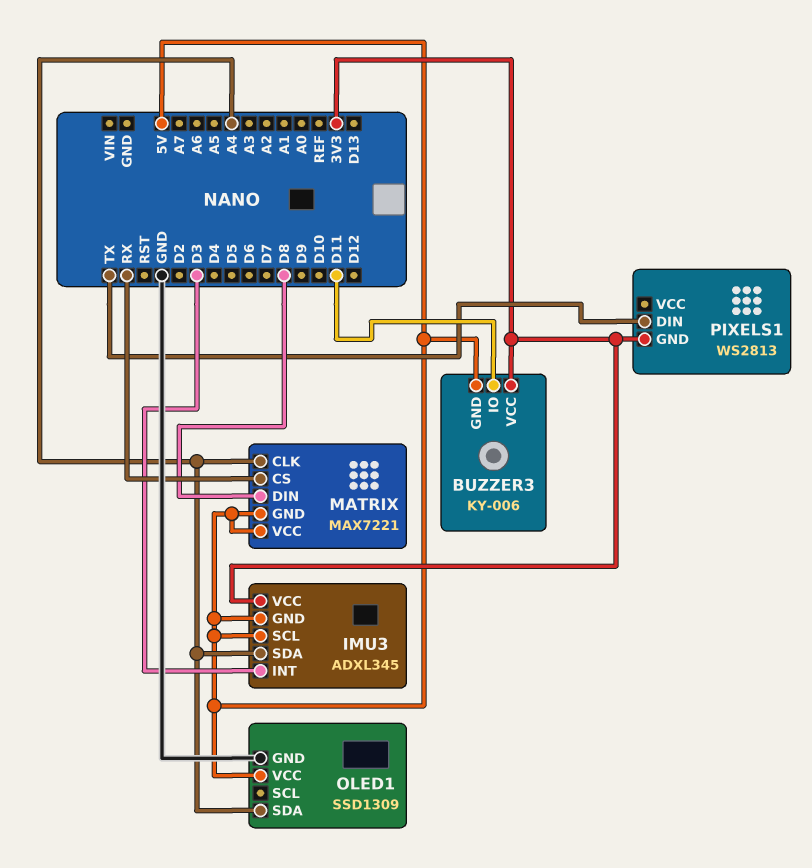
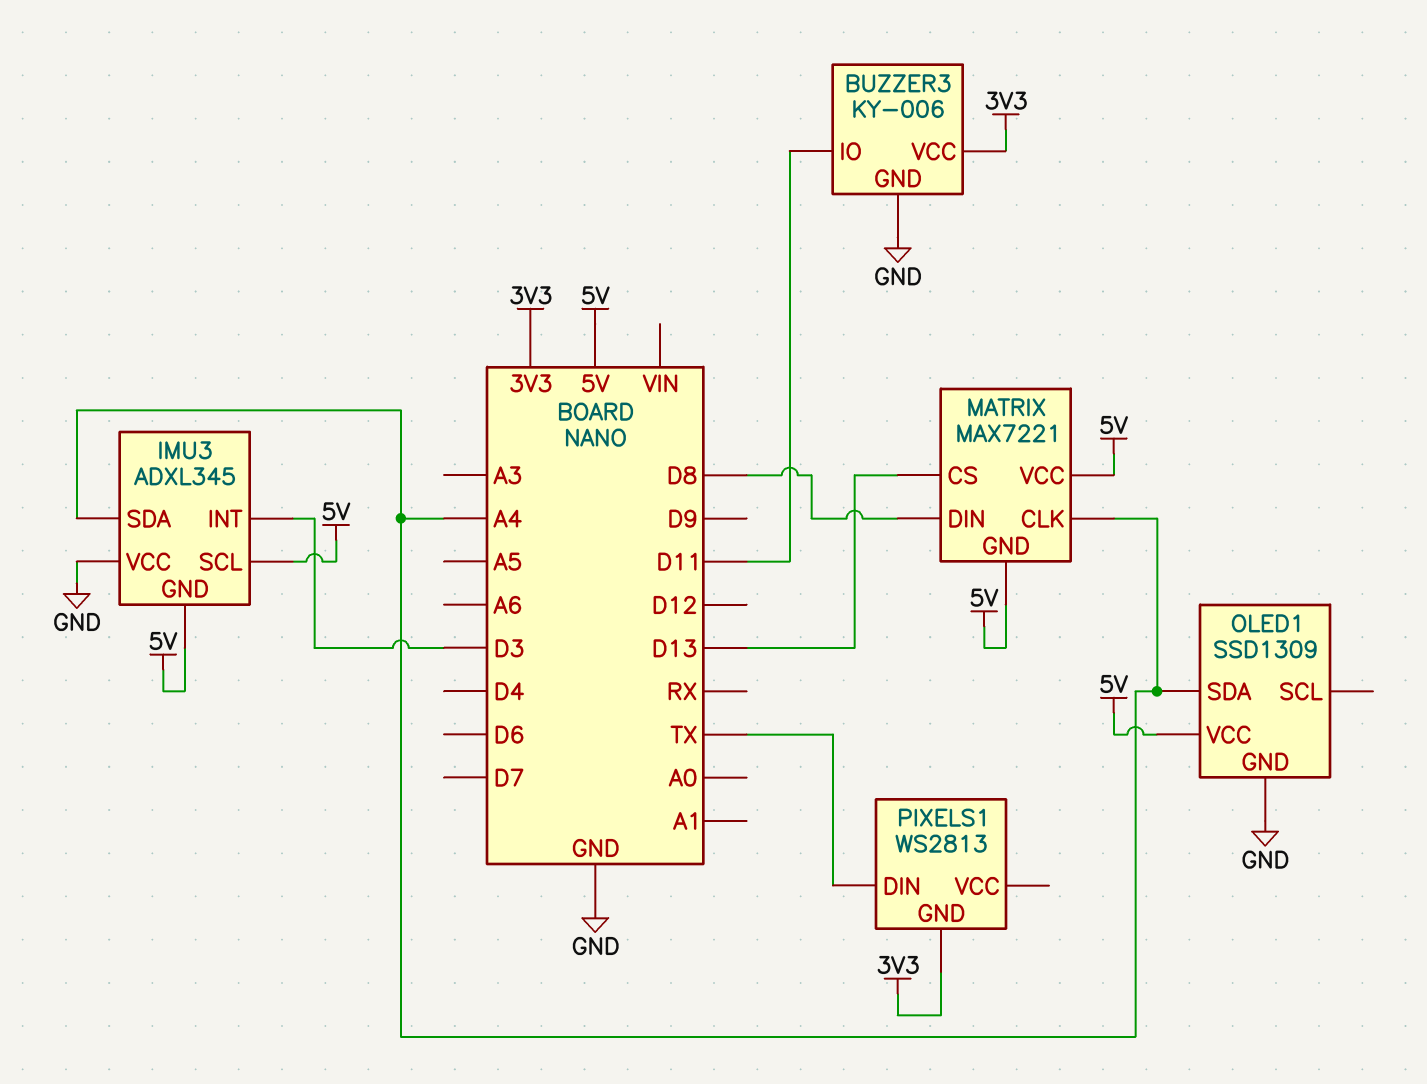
BUZZER3 pin GND: 5V -> GND
IMU3 pin VCC: 3V3 -> GND
MATRIX pin CS: RX -> D13

